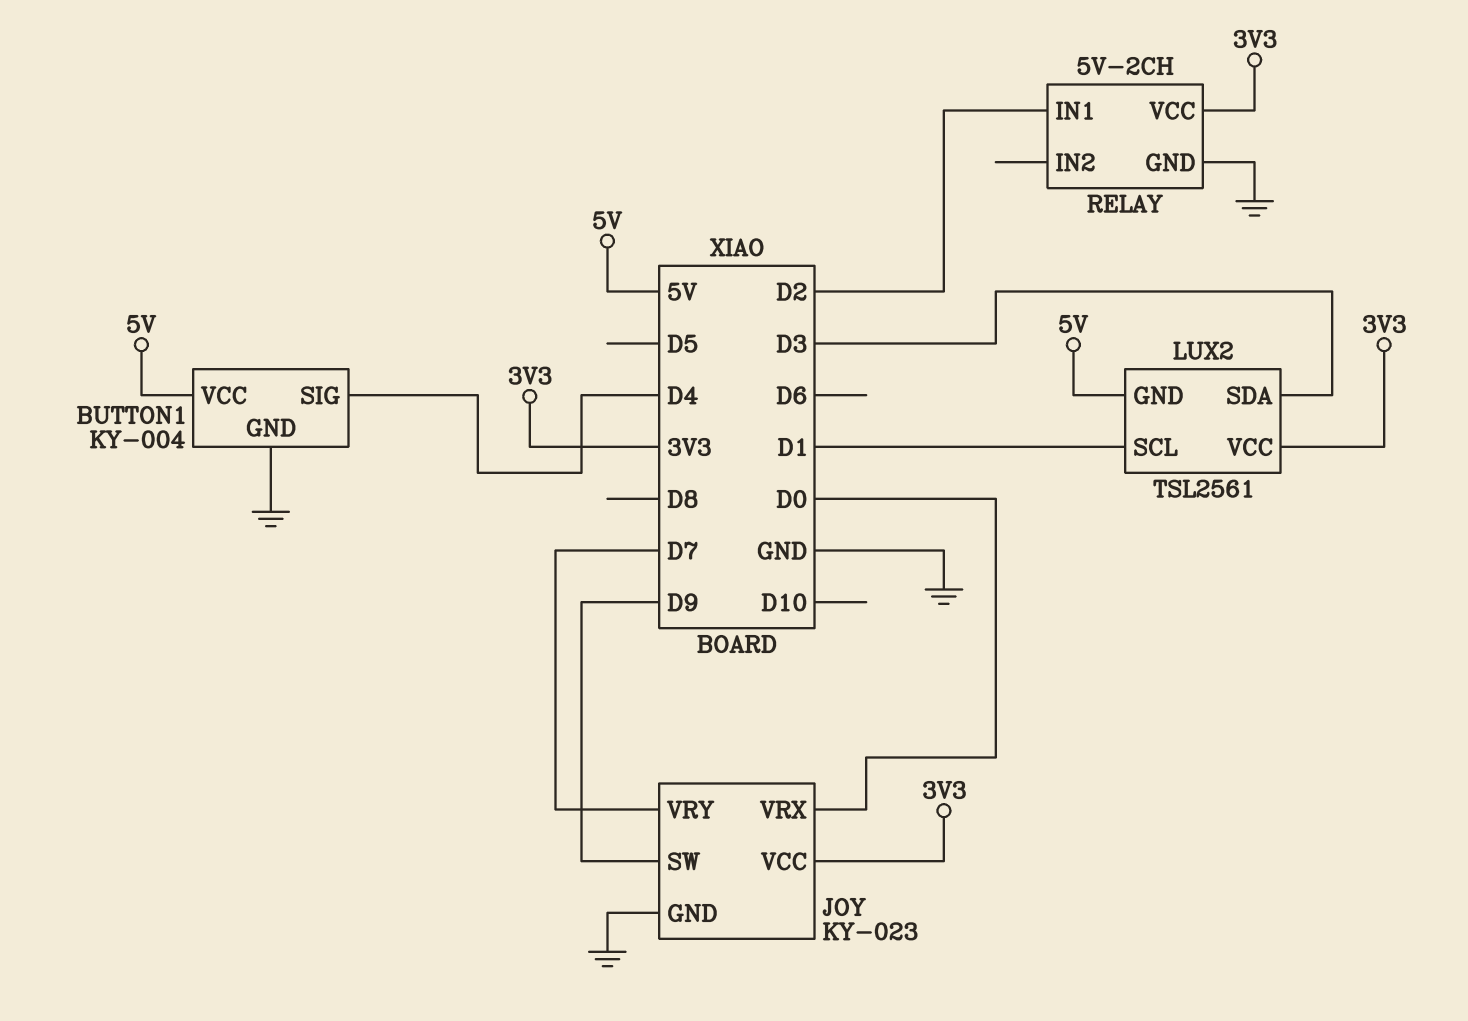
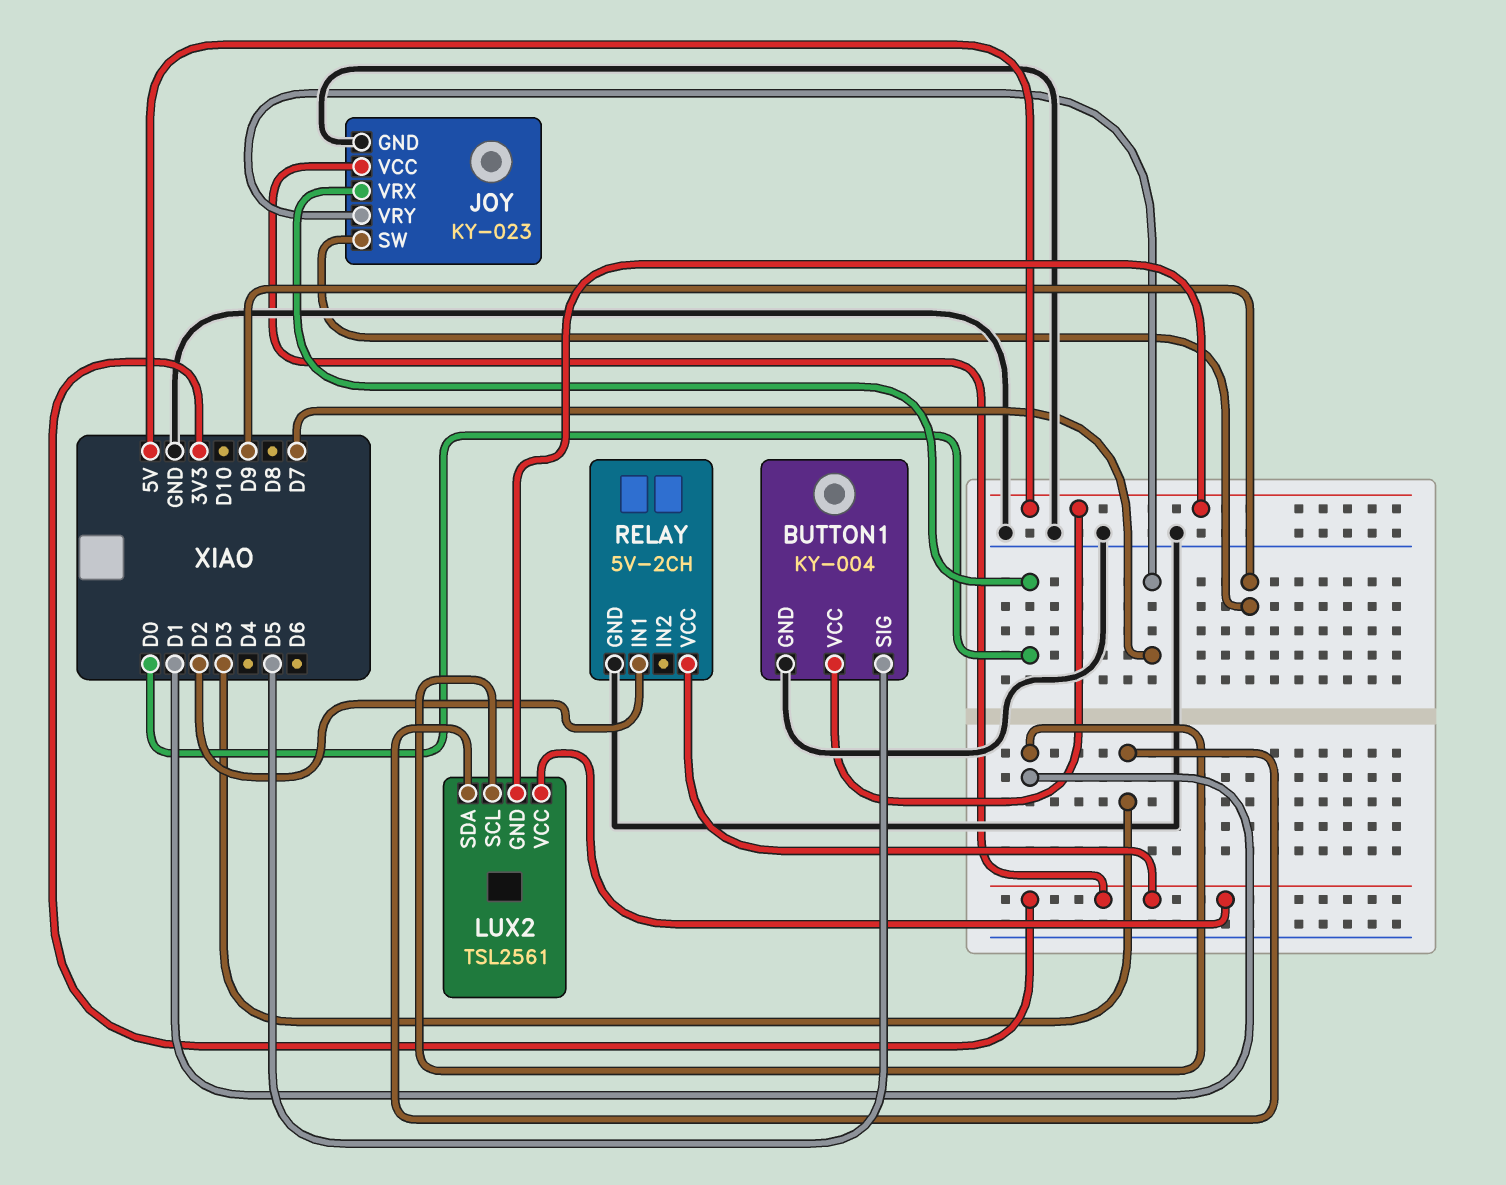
BUTTON1 pin SIG: D4 -> D5

